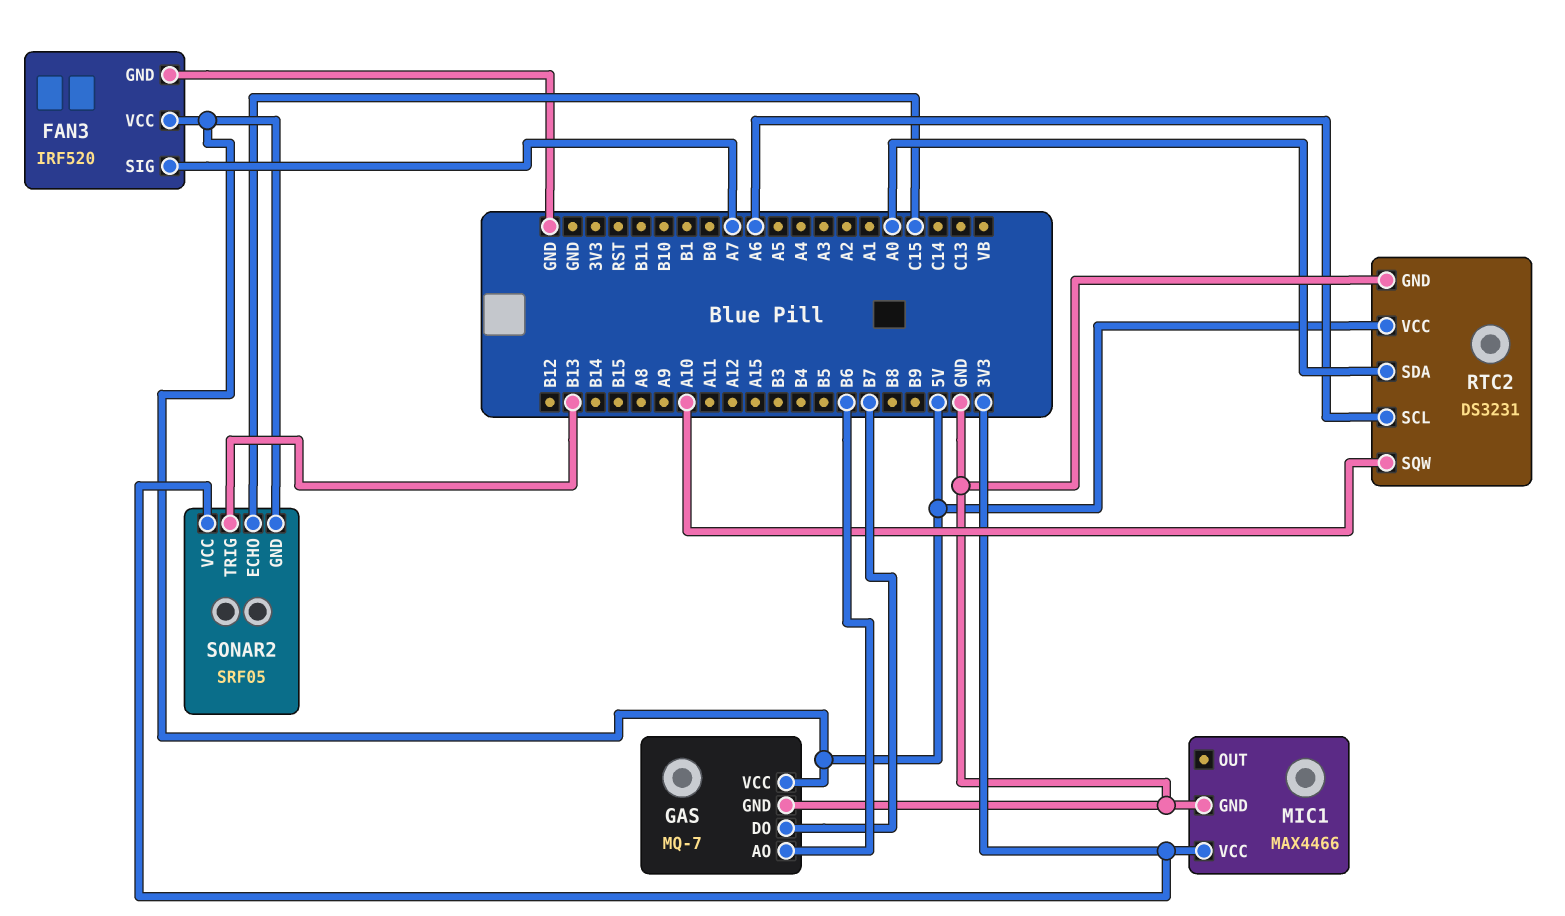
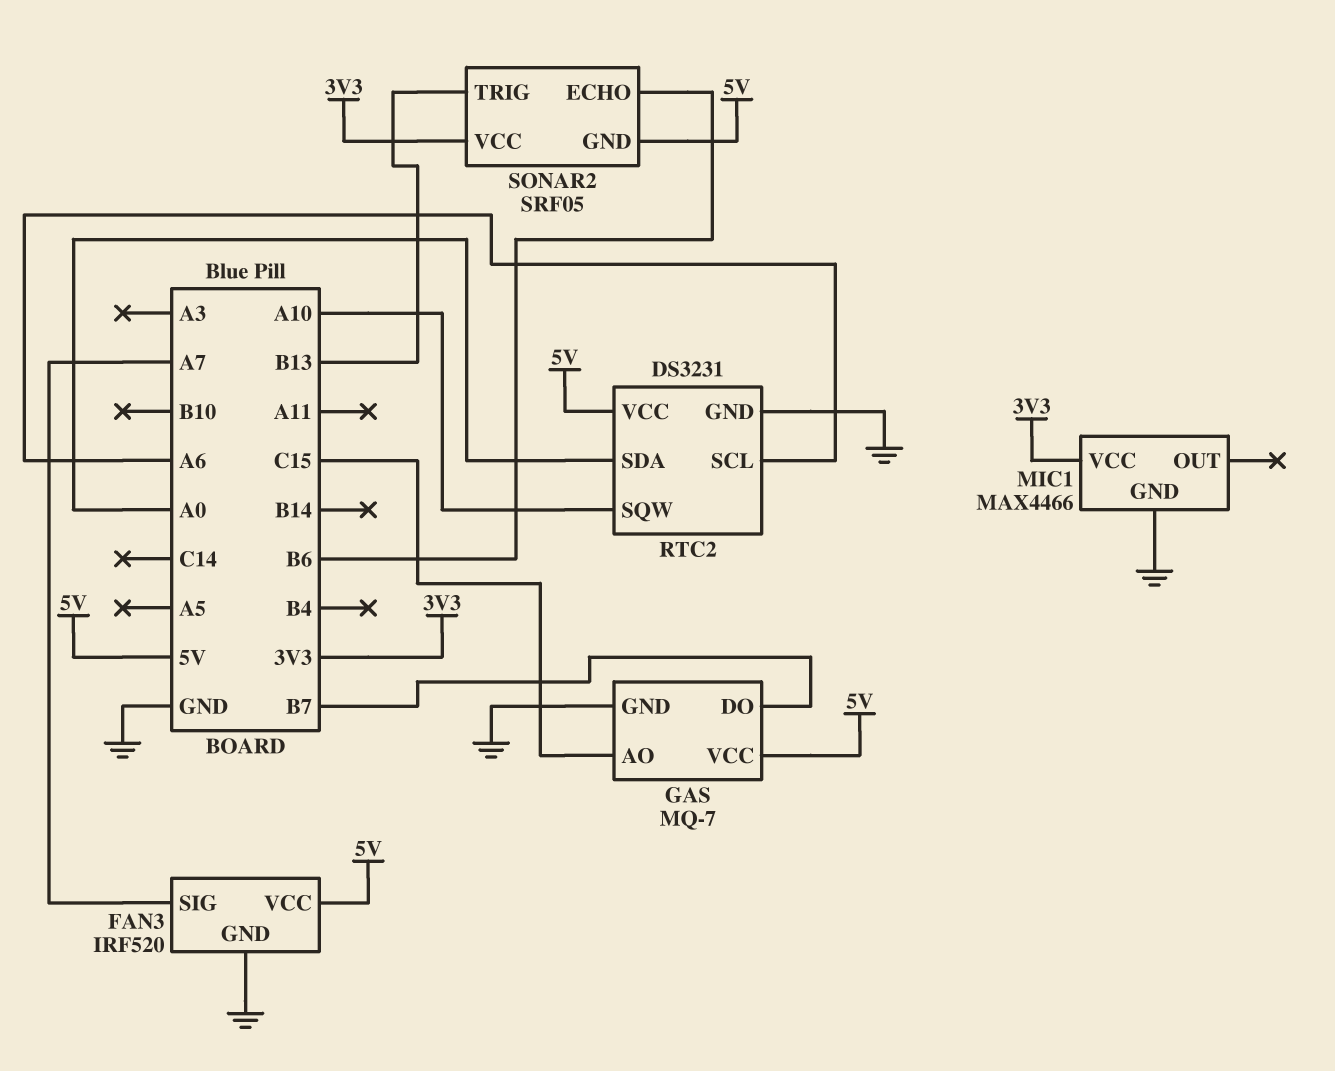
GAS pin AO: B6 -> C15
SONAR2 pin ECHO: C15 -> B6

